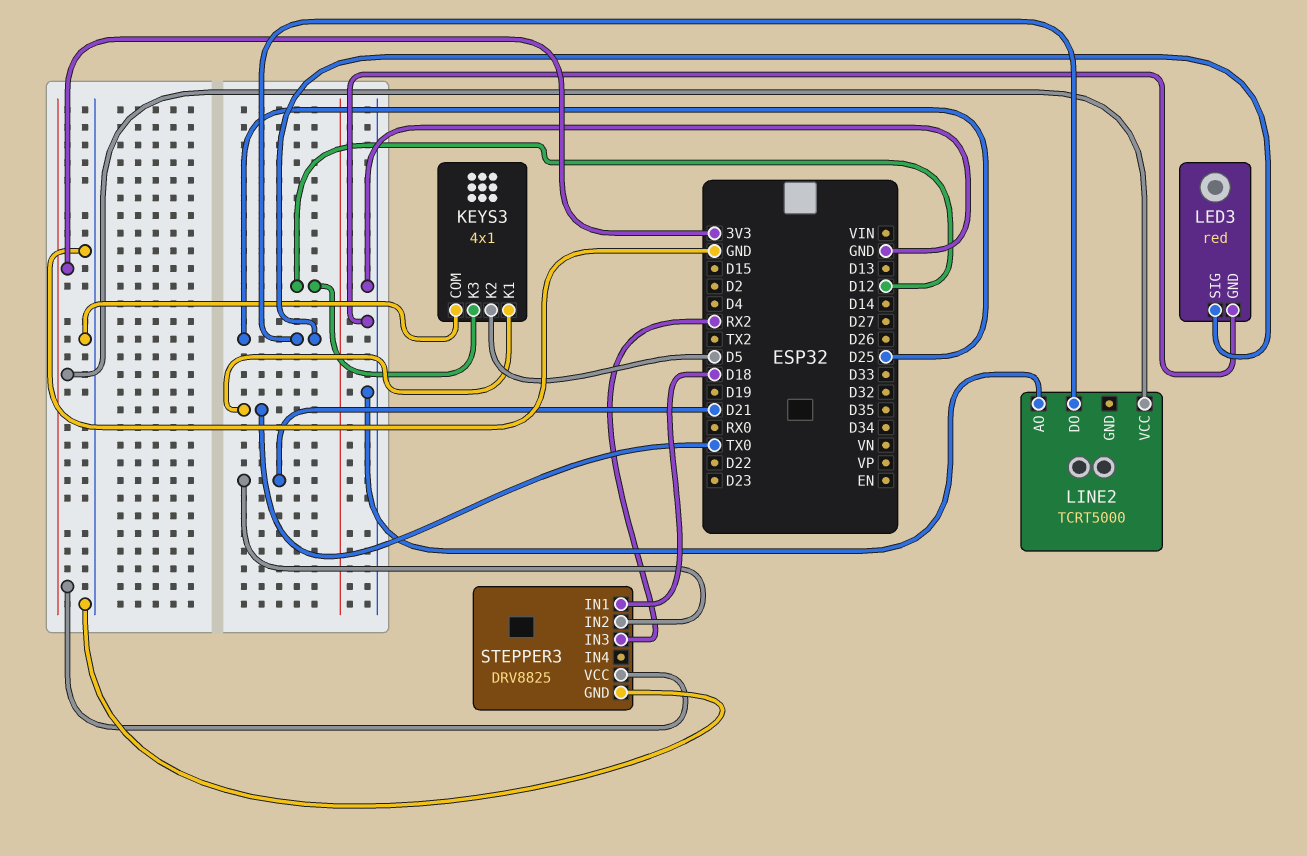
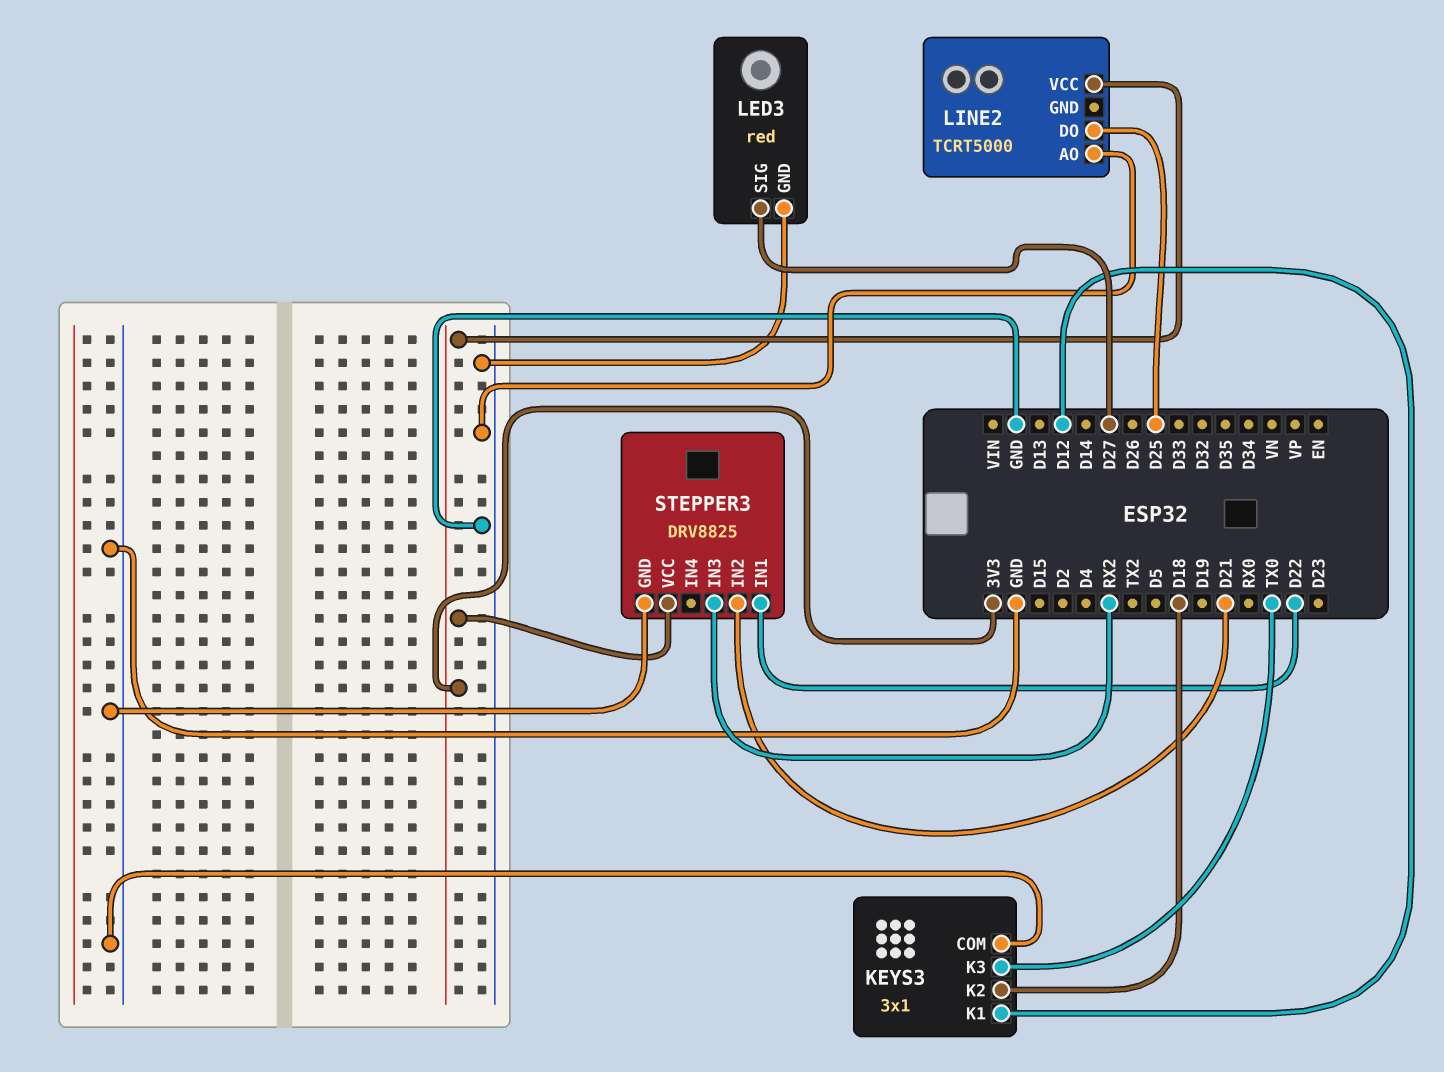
KEYS3: 4x1 -> 3x1
KEYS3 pin K1: TX0 -> D12
KEYS3 pin K2: D5 -> D18
KEYS3 pin K3: D12 -> TX0
LED3 pin SIG: D25 -> D27
STEPPER3 pin IN1: D18 -> D22

